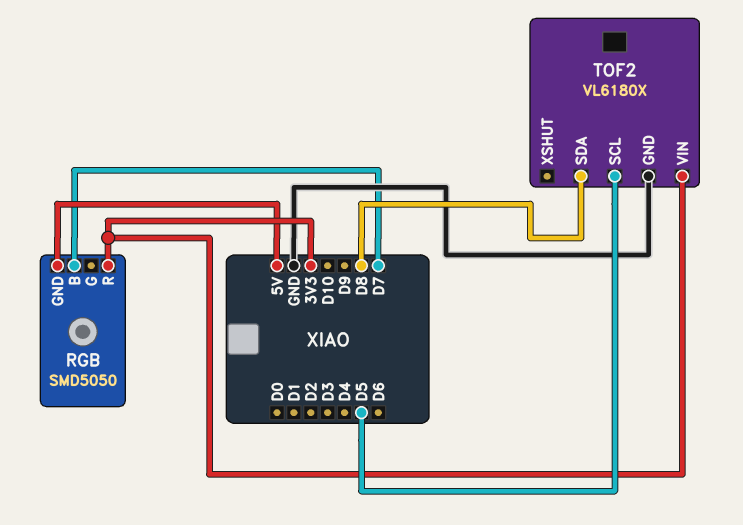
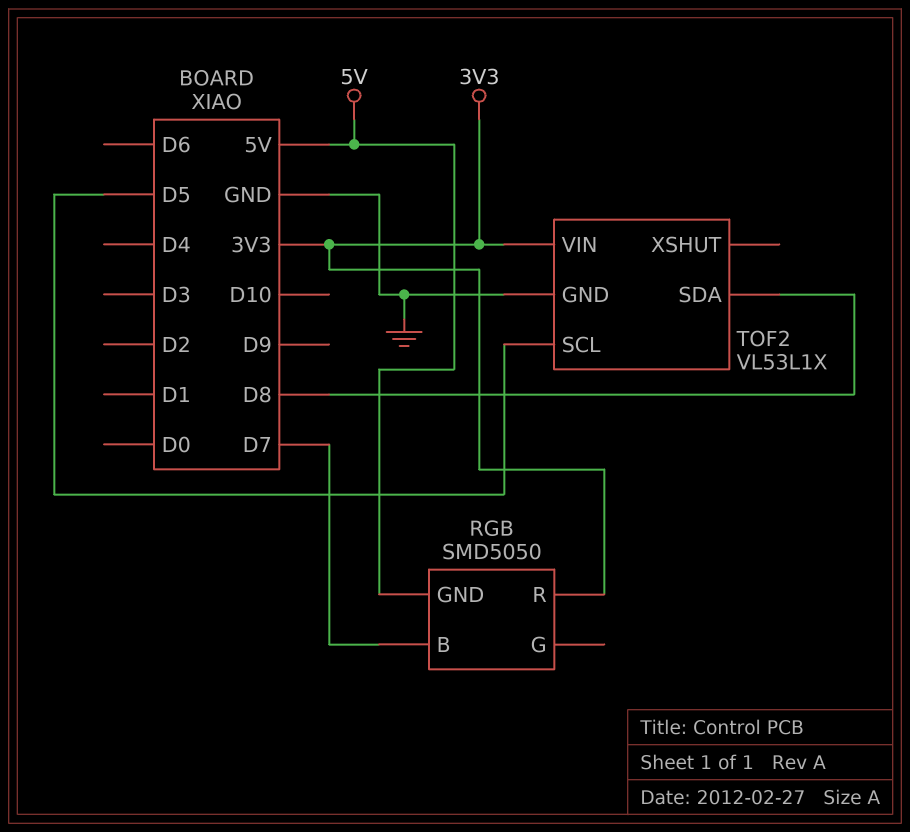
TOF2: VL6180X -> VL53L1X

